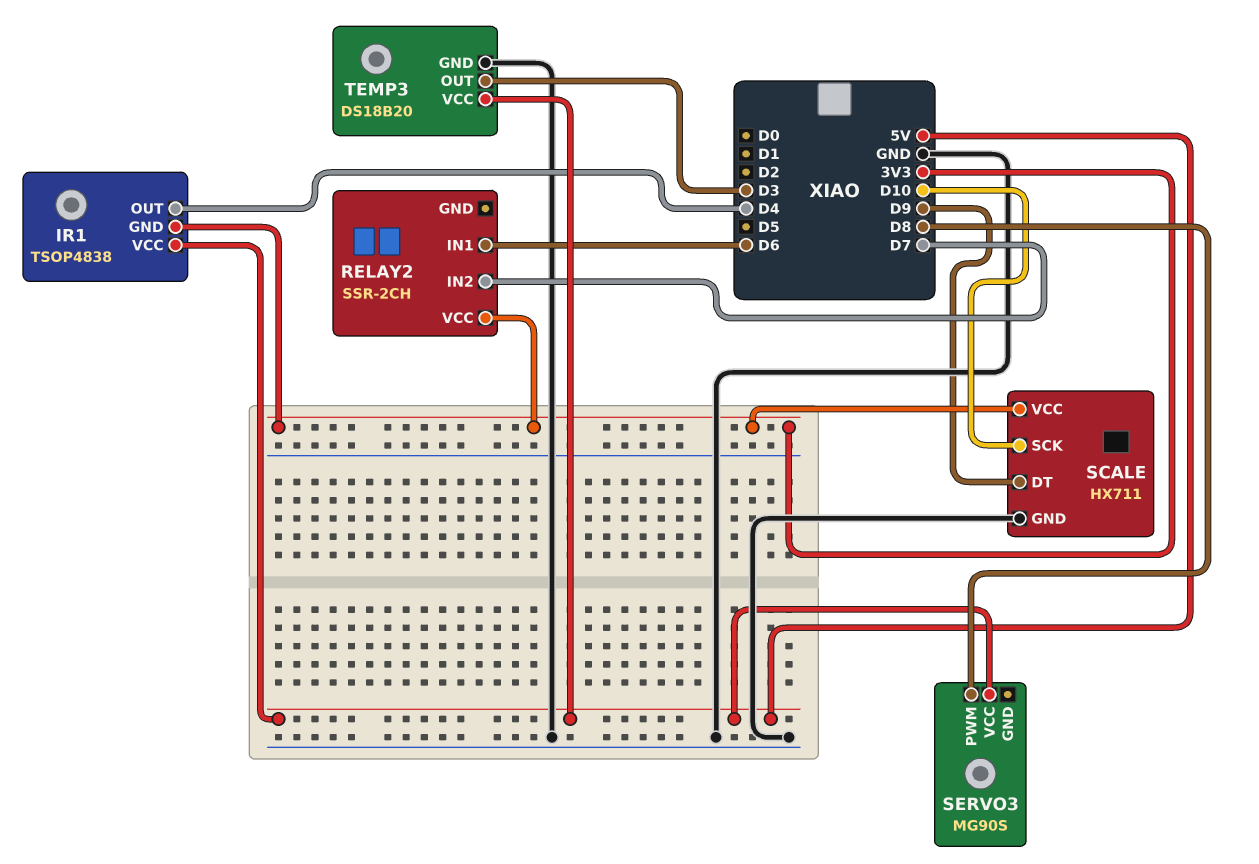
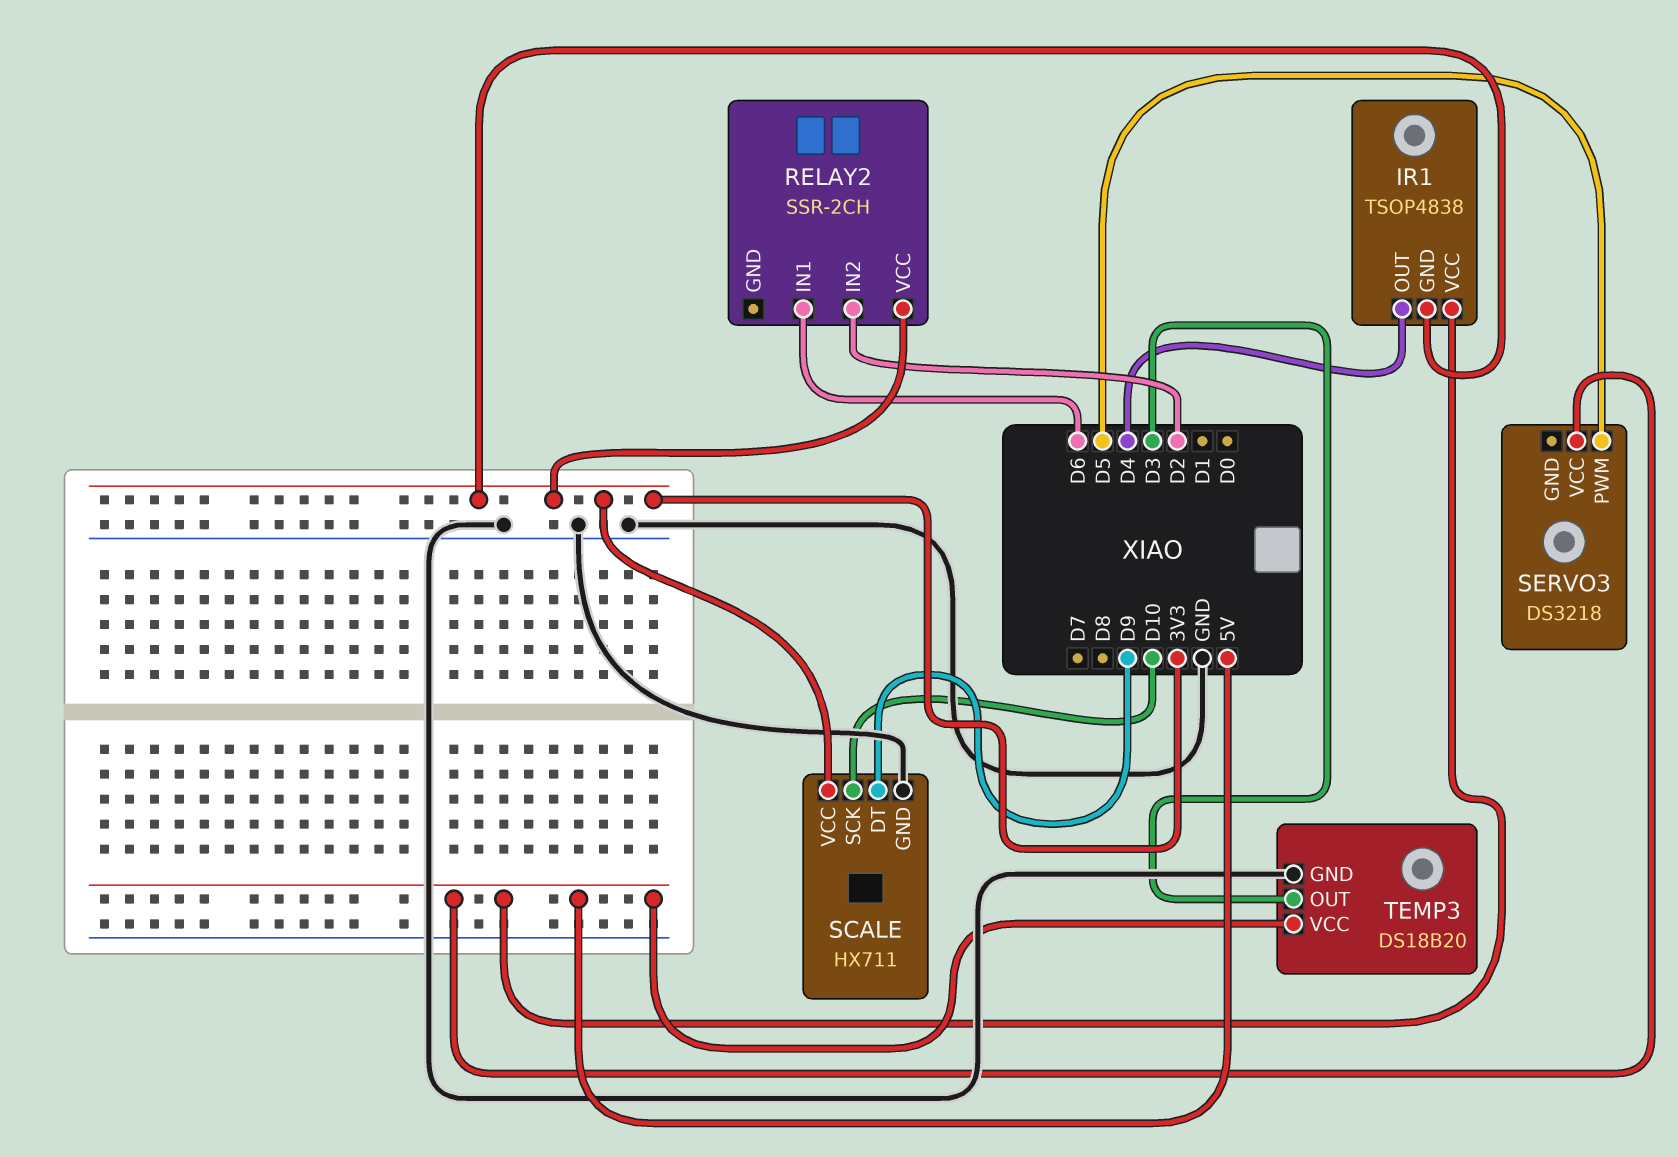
RELAY2 pin IN2: D7 -> D2
SERVO3: MG90S -> DS3218
SERVO3 pin PWM: D8 -> D5

